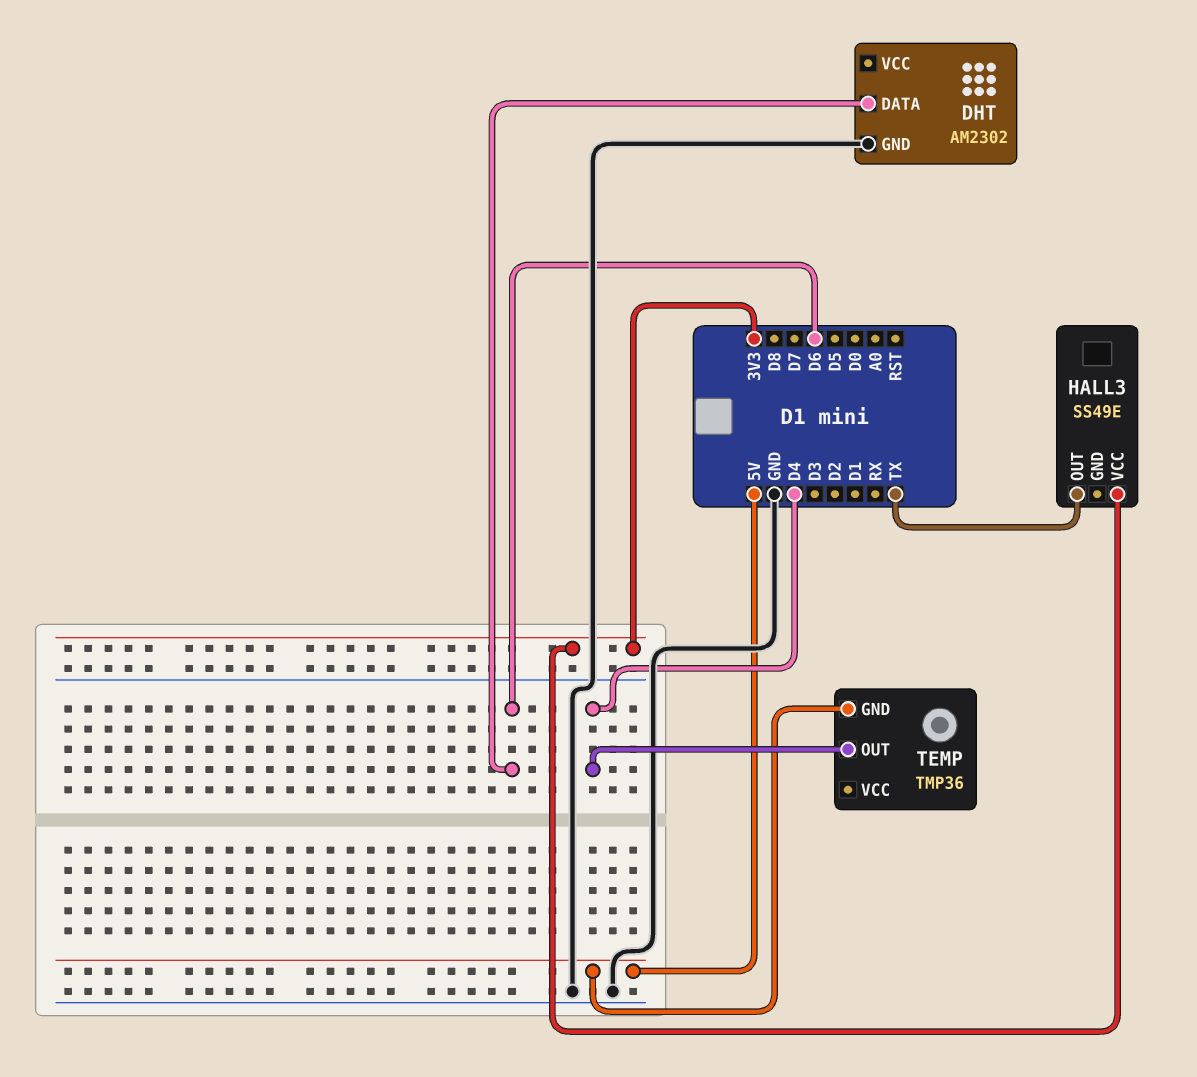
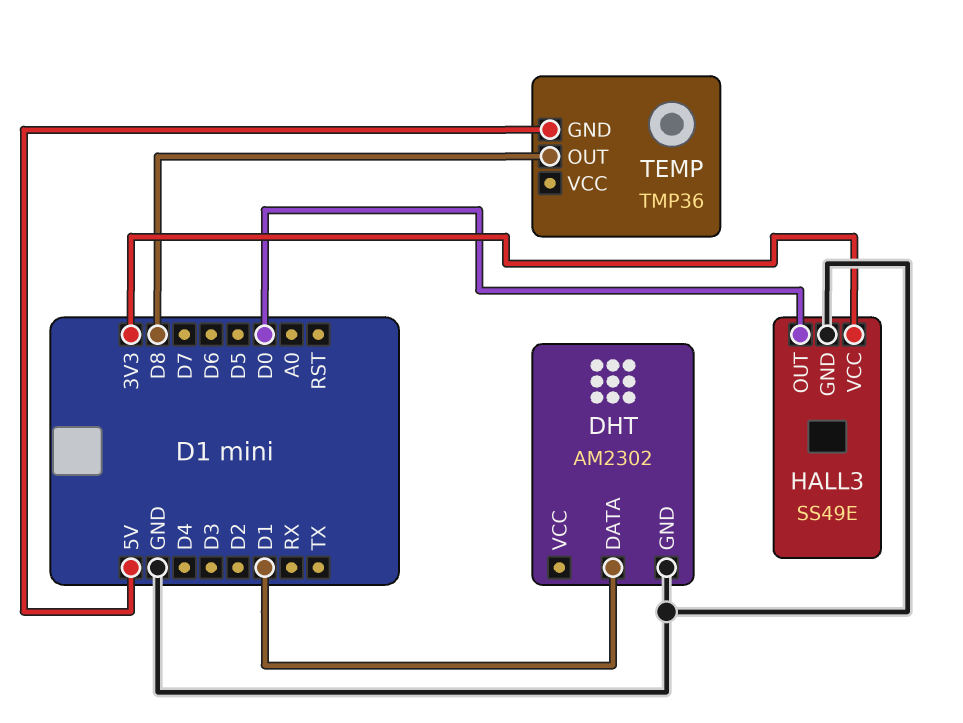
DHT pin DATA: D6 -> D1
HALL3 pin GND: none -> GND
HALL3 pin OUT: TX -> D0
TEMP pin OUT: D4 -> D8

